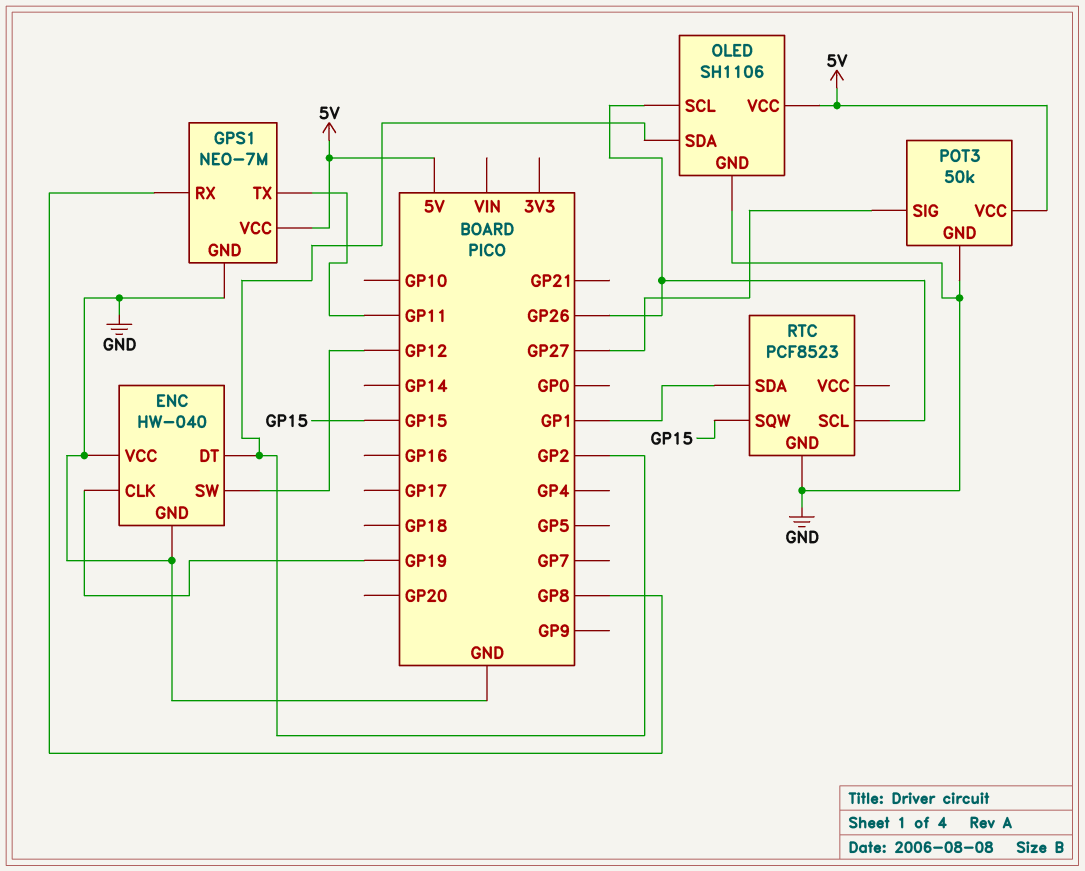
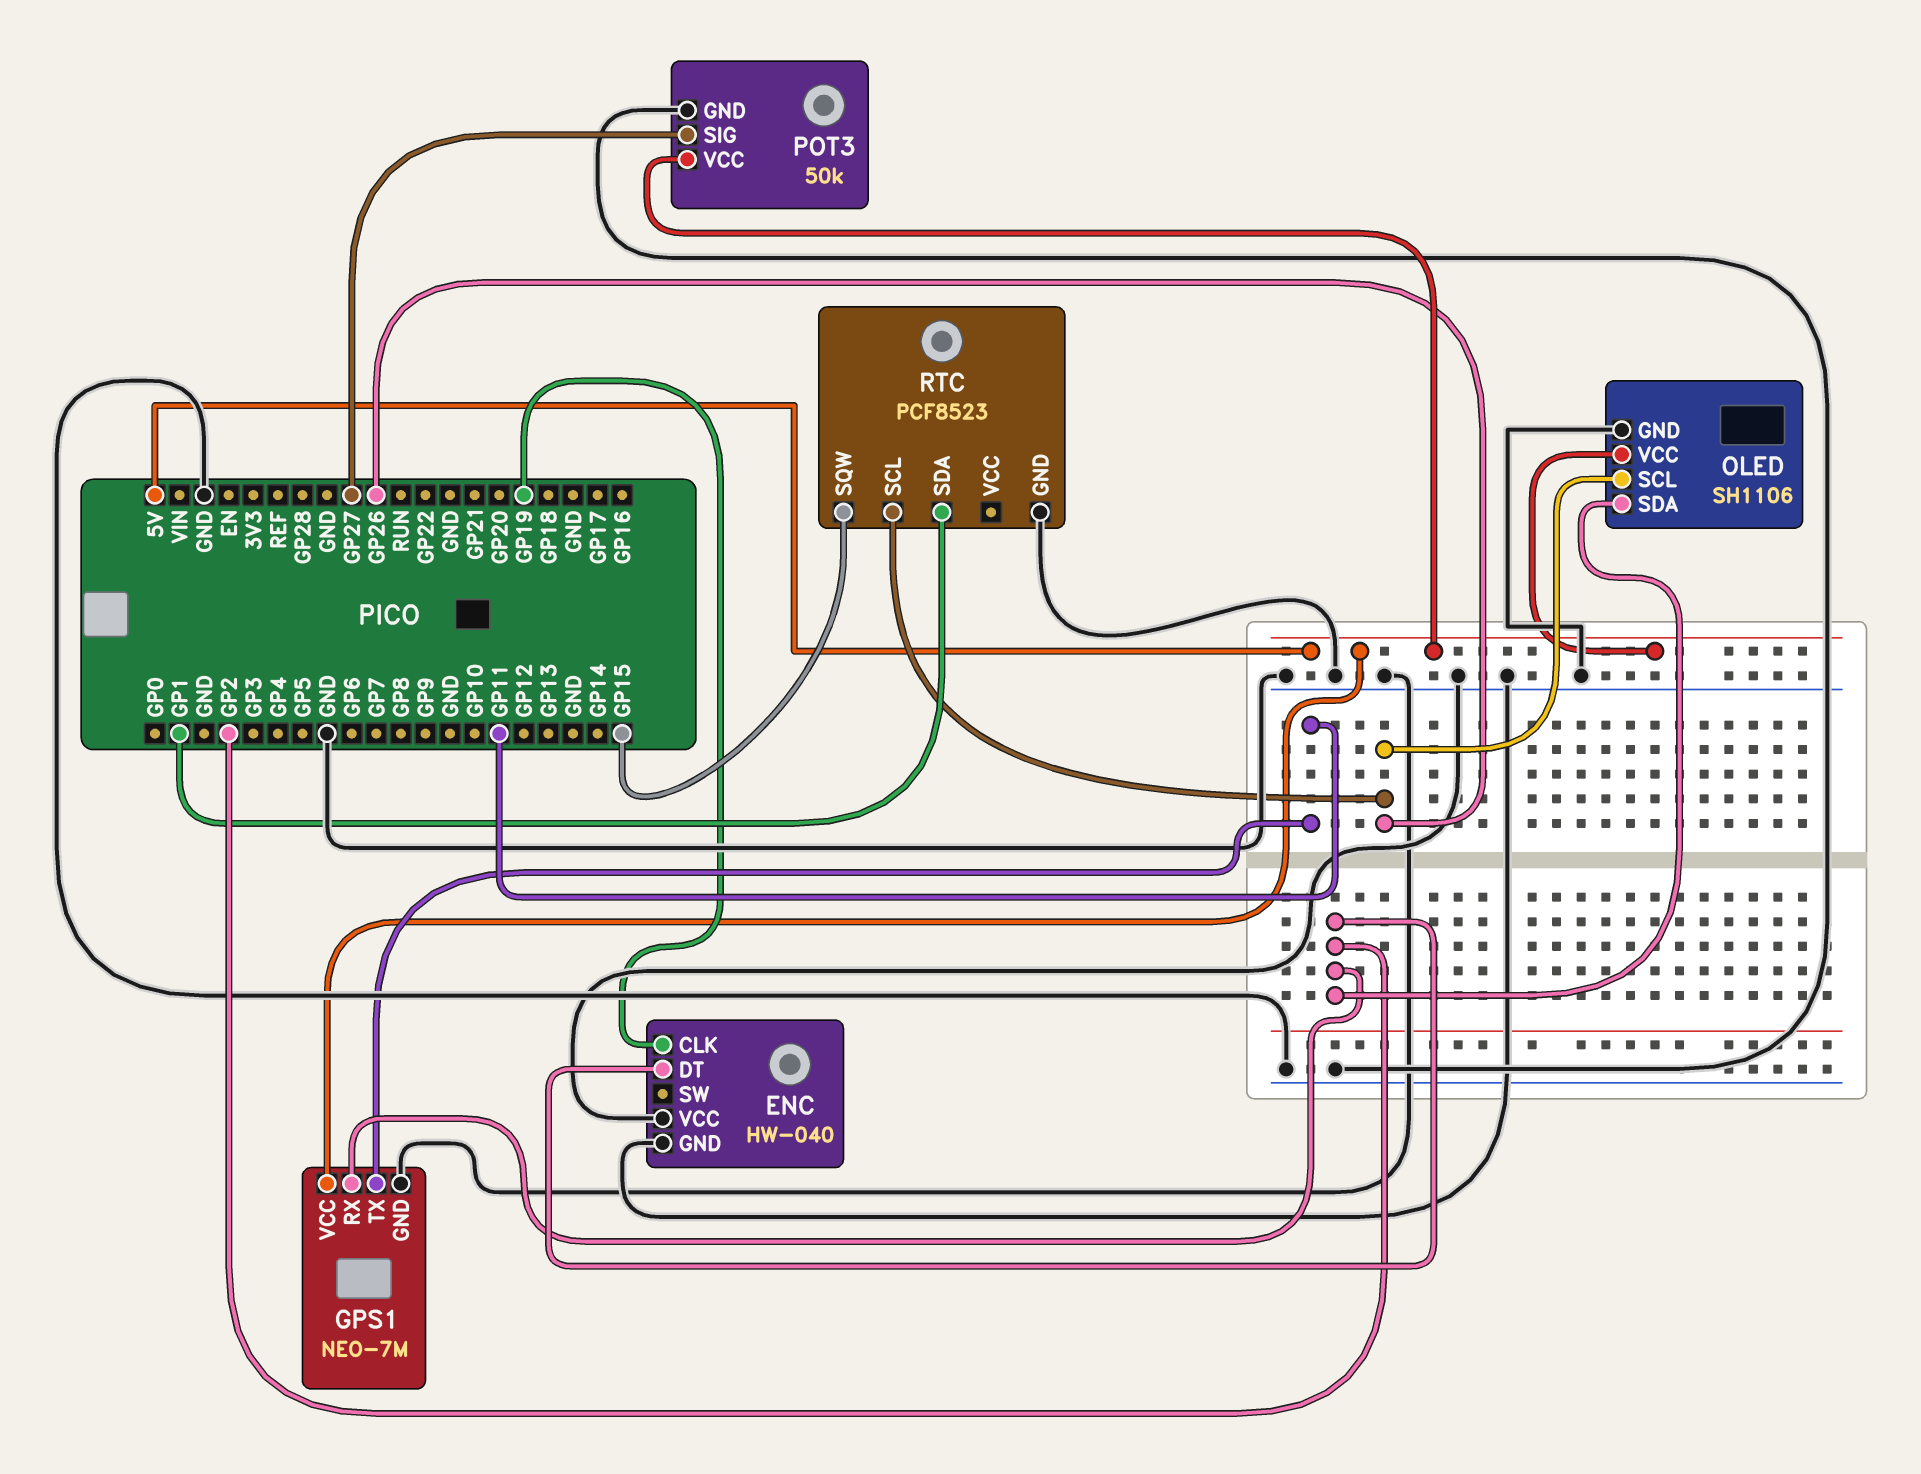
ENC pin SW: GP12 -> none
GPS1 pin RX: GP8 -> GP2

